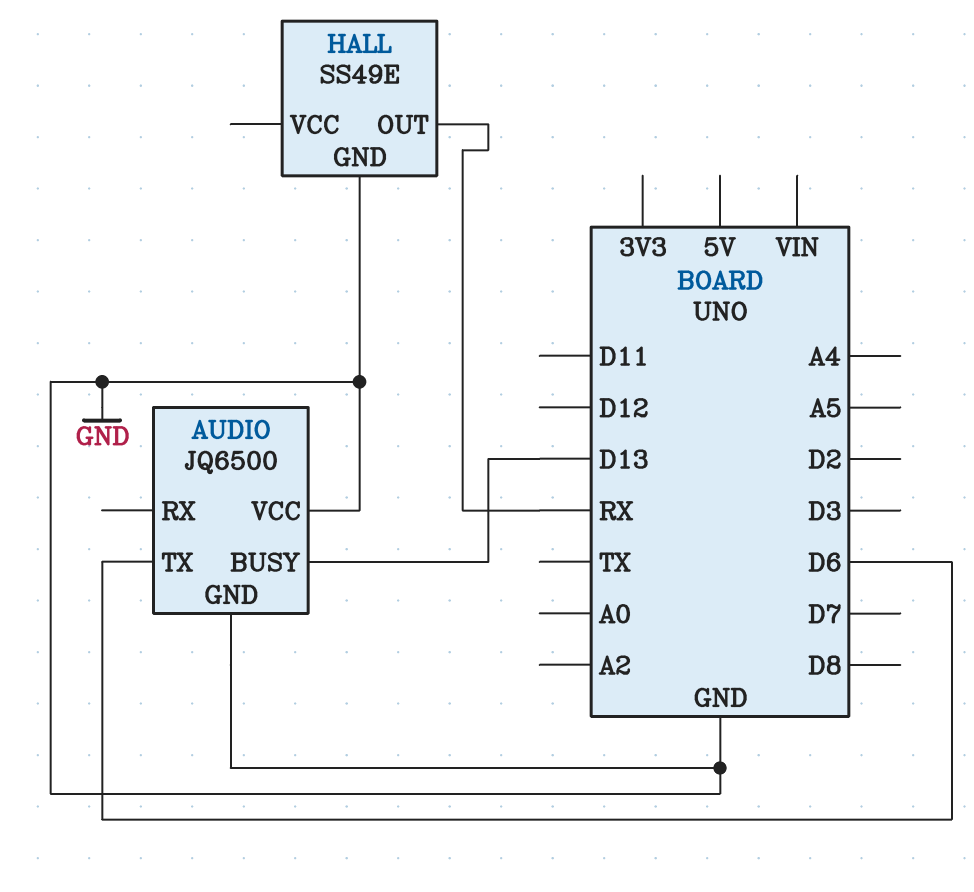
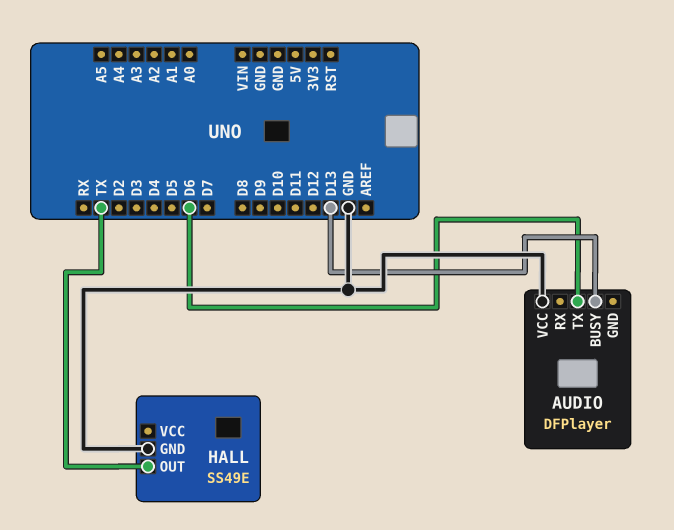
AUDIO: JQ6500 -> DFPlayer
AUDIO pin GND: GND -> none
HALL pin OUT: RX -> TX

